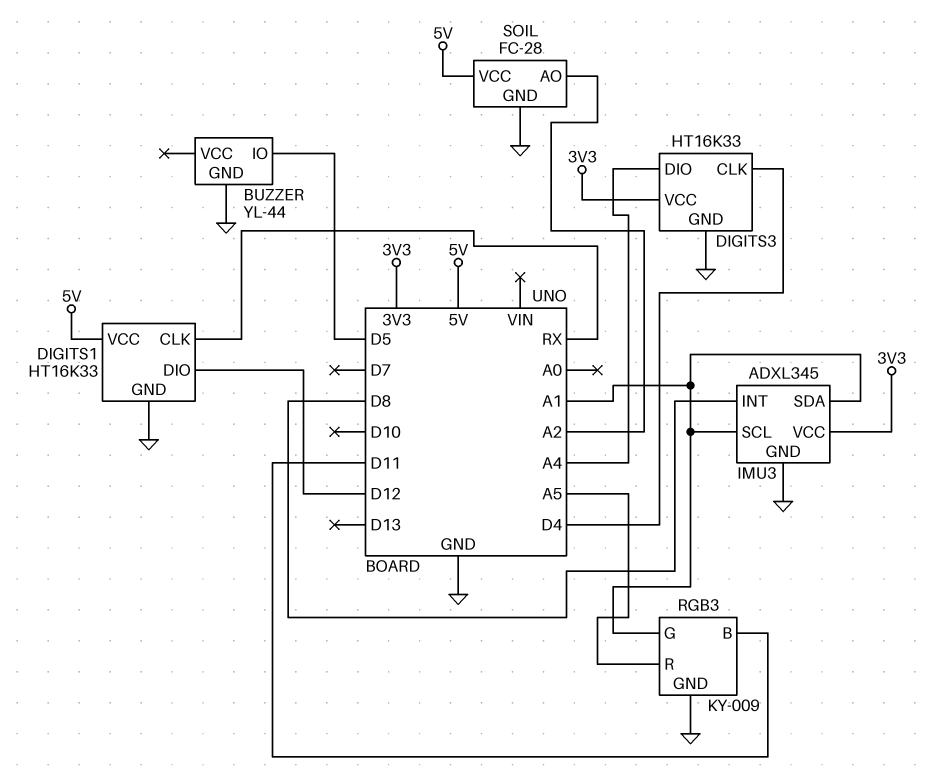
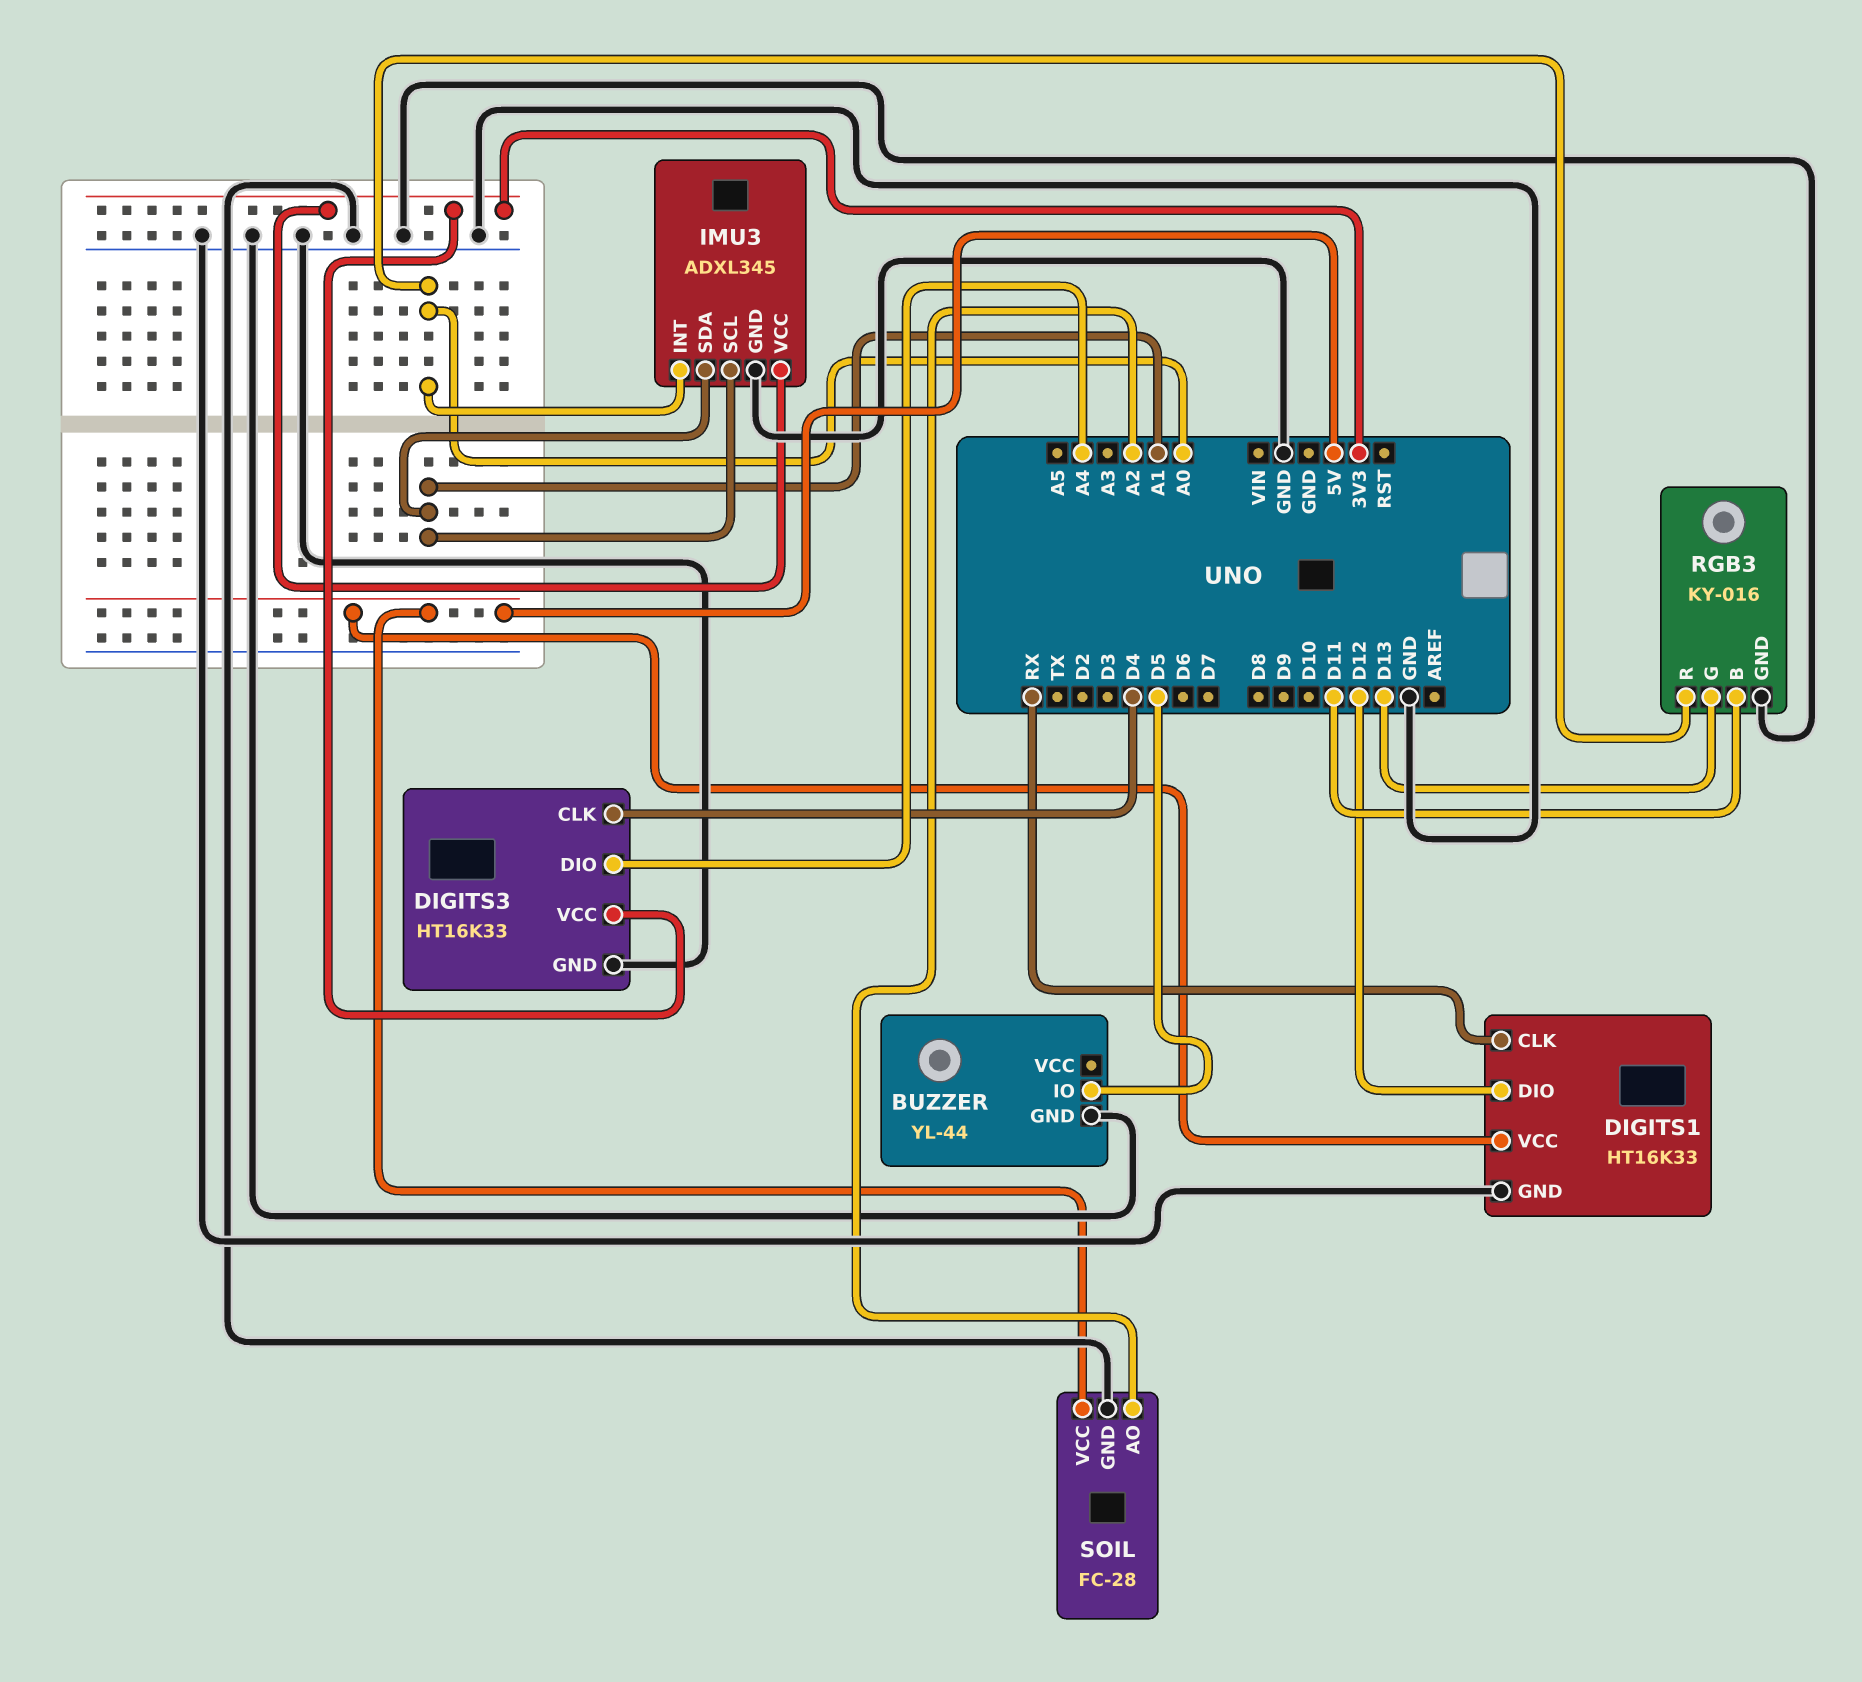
IMU3 pin INT: D8 -> A0
RGB3: KY-009 -> KY-016
RGB3 pin G: A1 -> D13
RGB3 pin R: A5 -> A0

